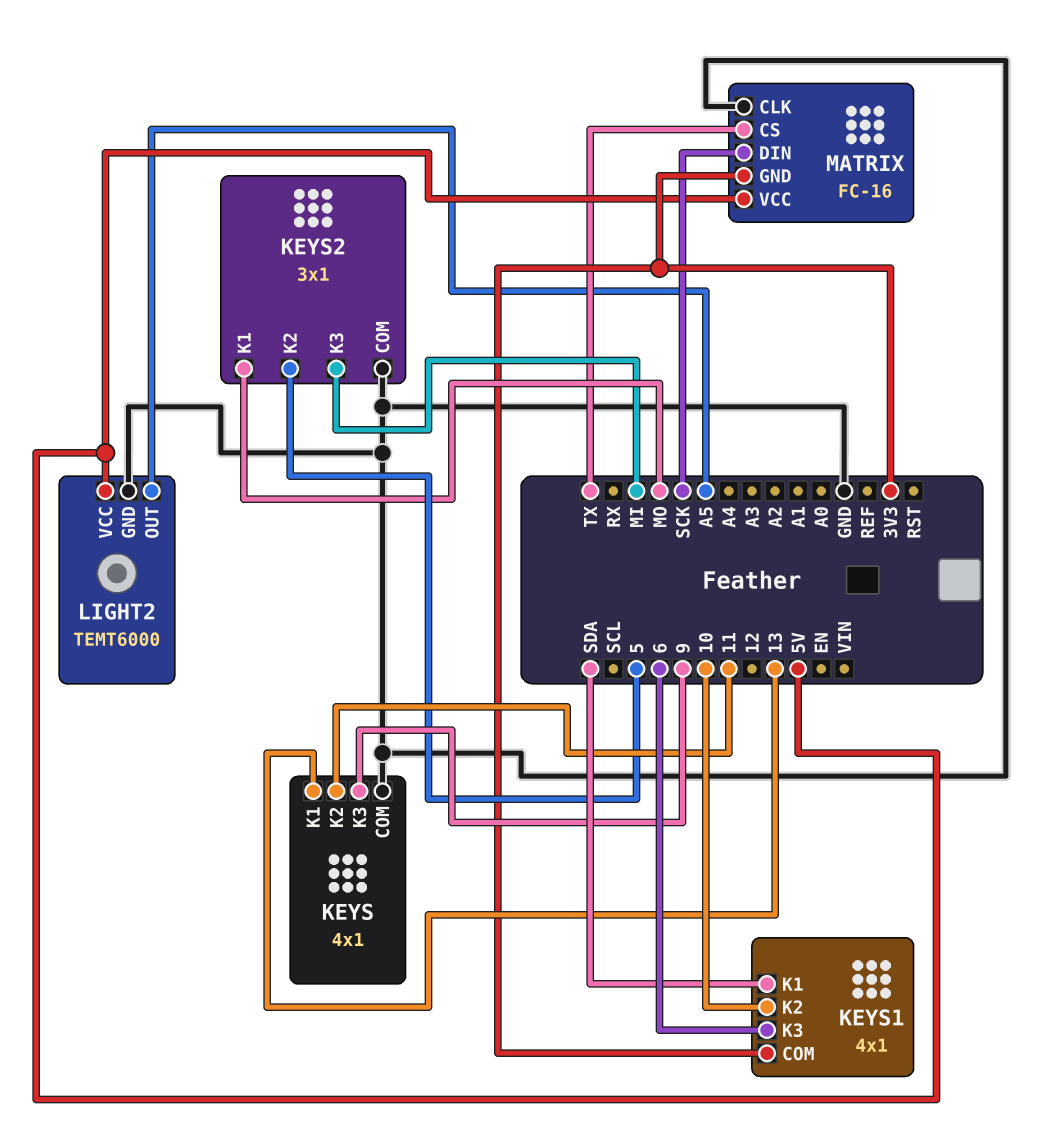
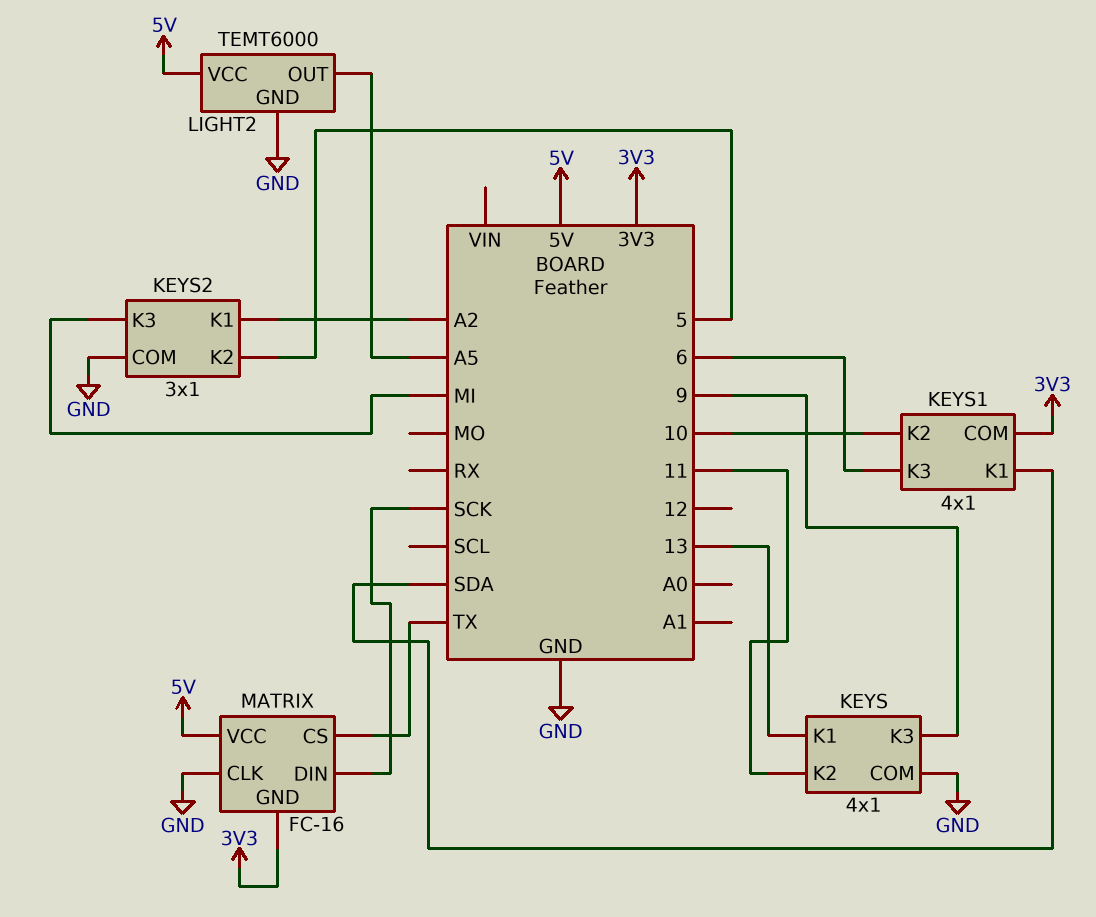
KEYS2 pin K1: MO -> A2

